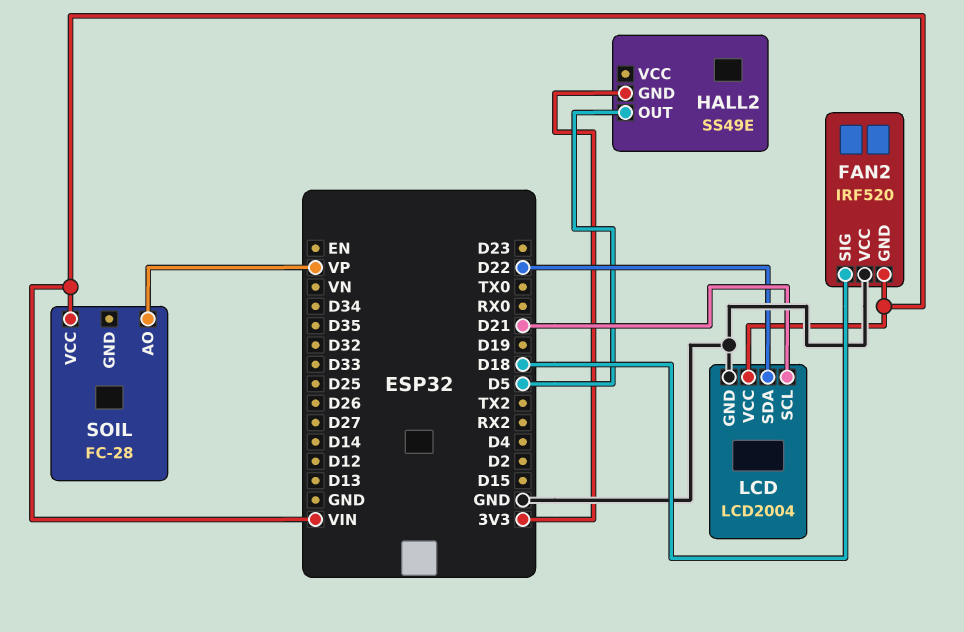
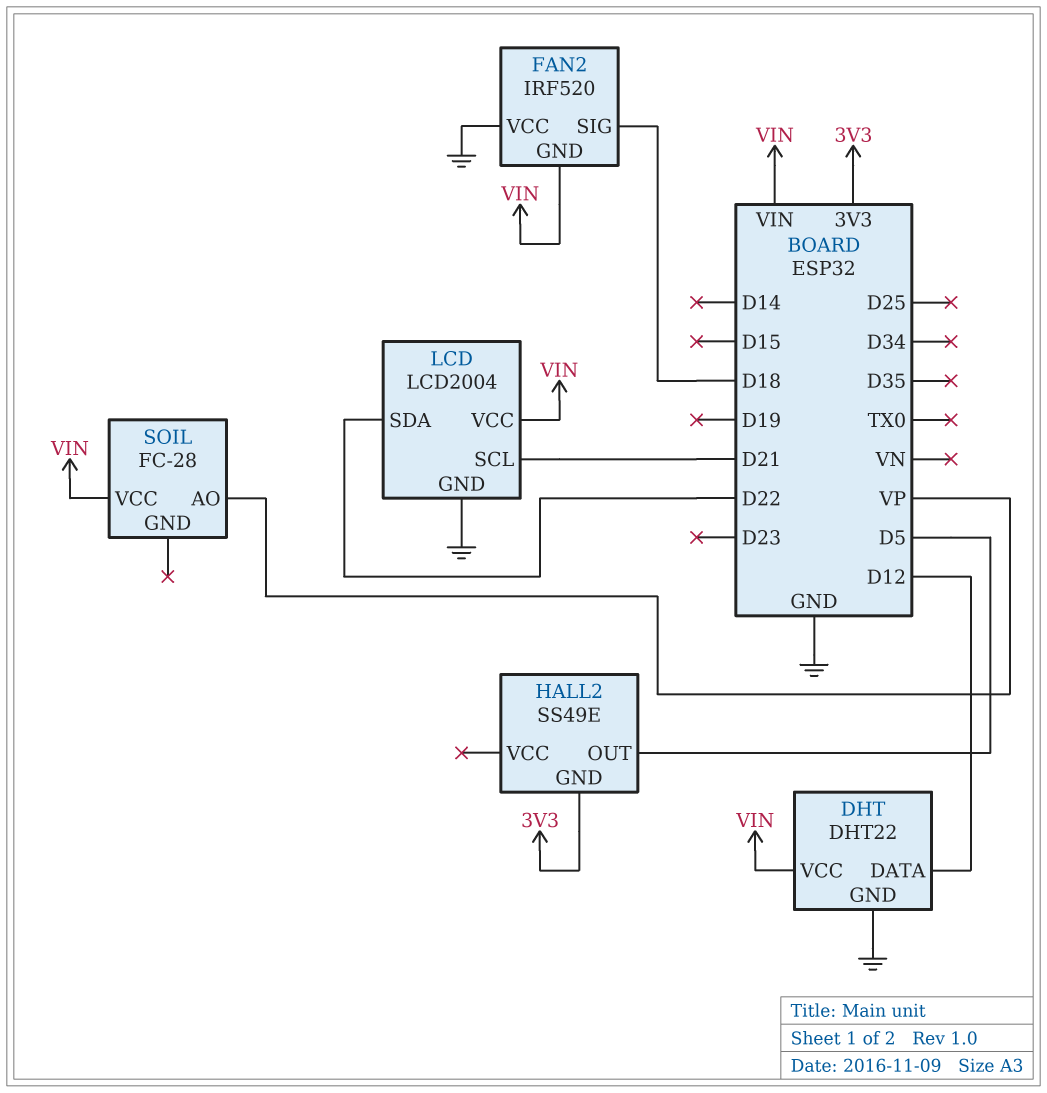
DHT: none -> DHT22
DHT pin DATA: none -> D12
DHT pin GND: none -> GND
DHT pin VCC: none -> VIN

